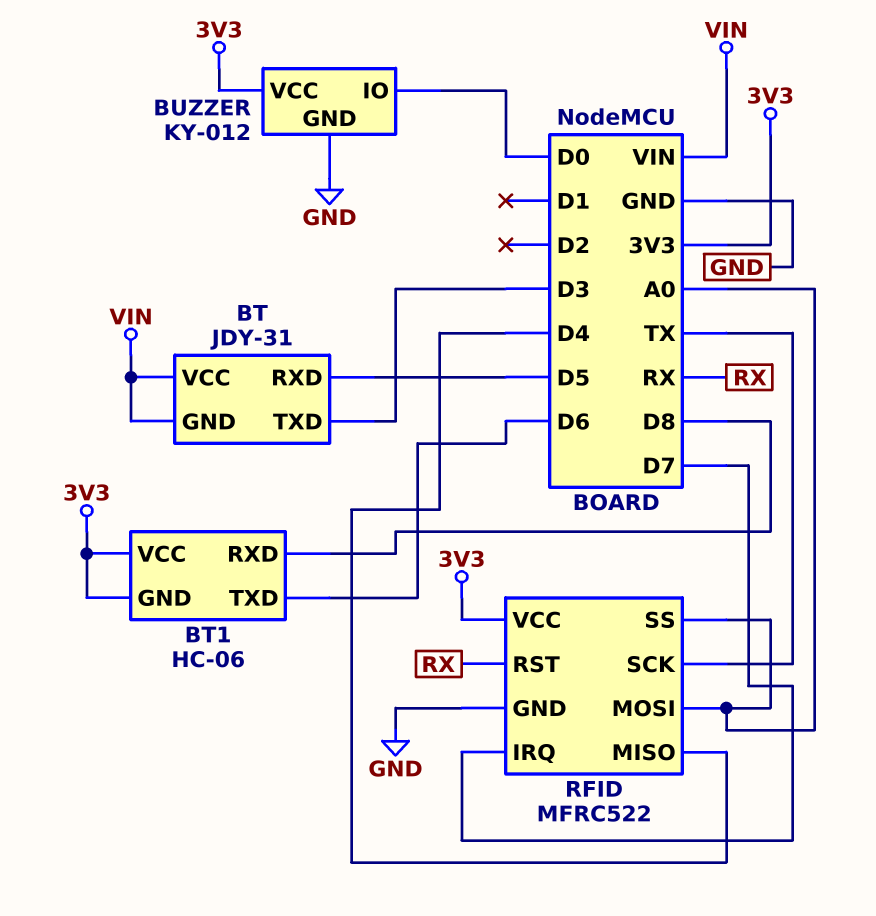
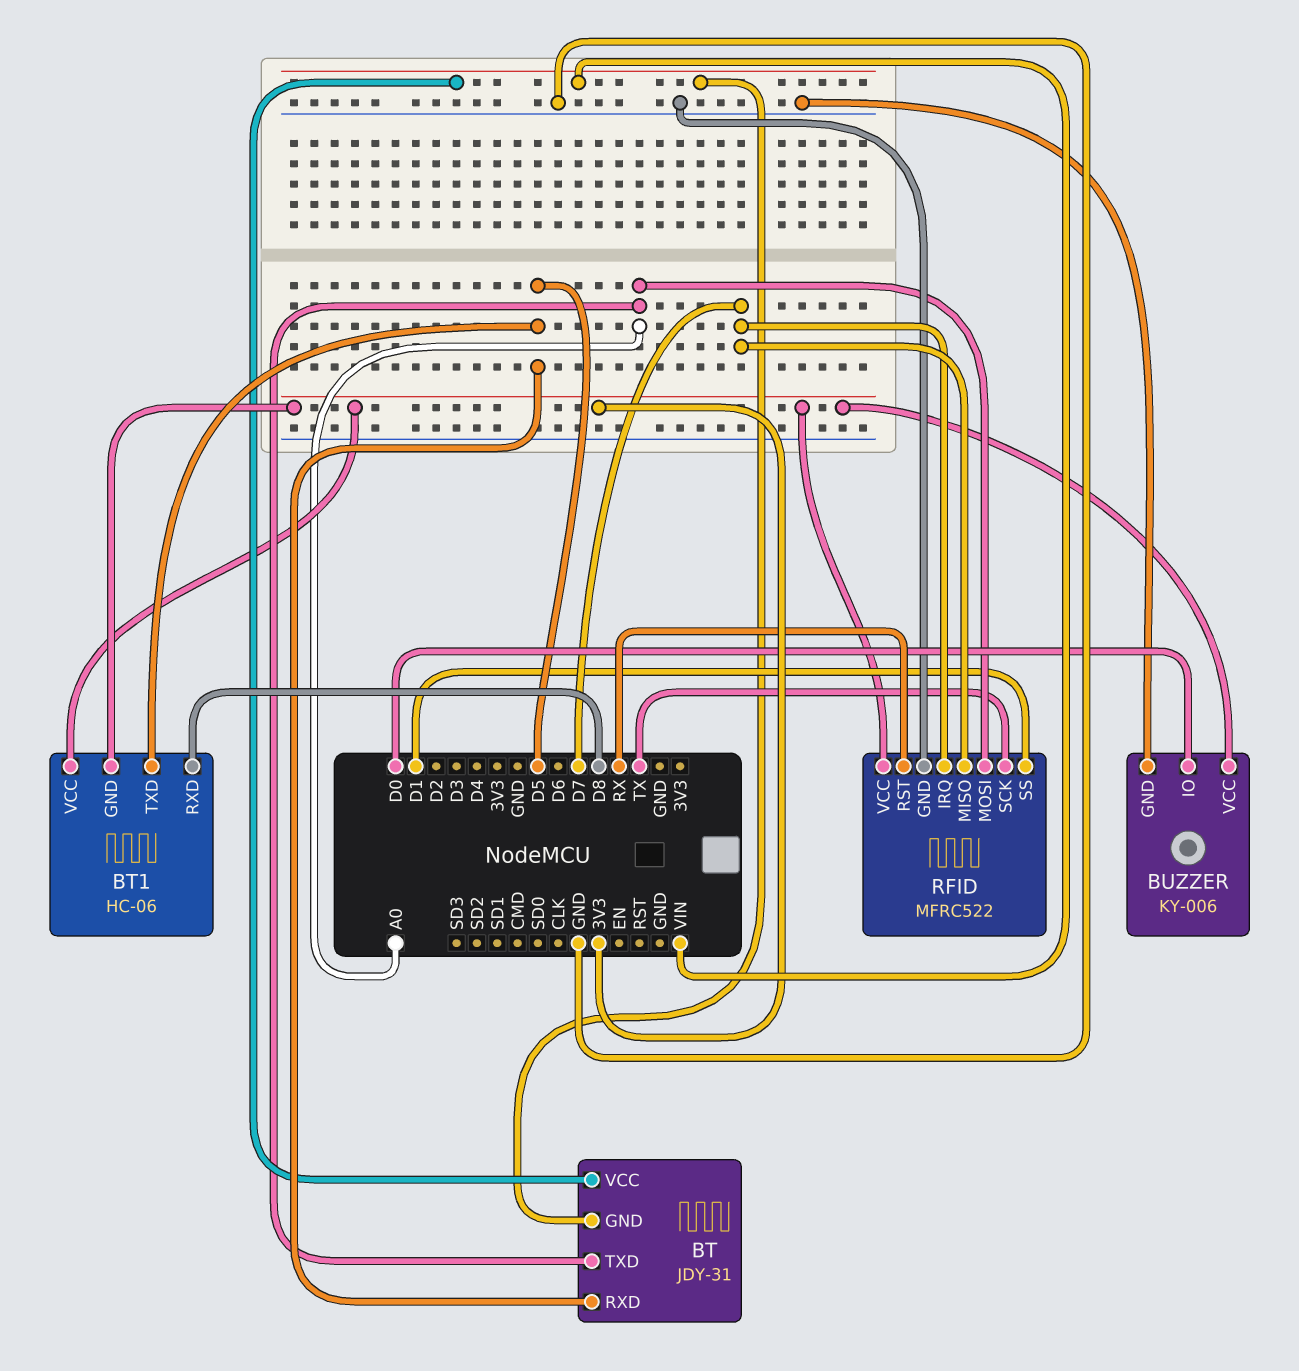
BT pin TXD: D3 -> A0
BT1 pin TXD: D6 -> D5
BUZZER: KY-012 -> KY-006
RFID pin MISO: D4 -> D7
RFID pin SS: A0 -> D1

